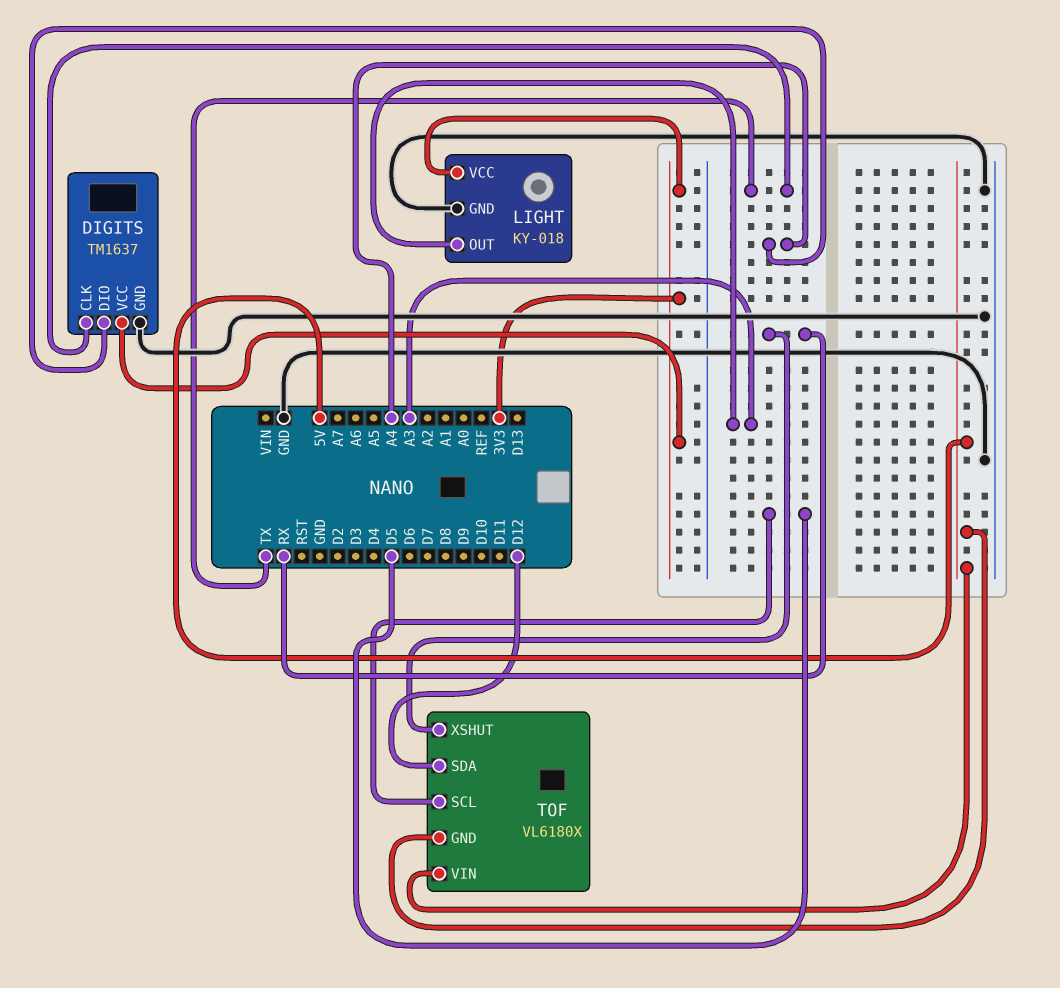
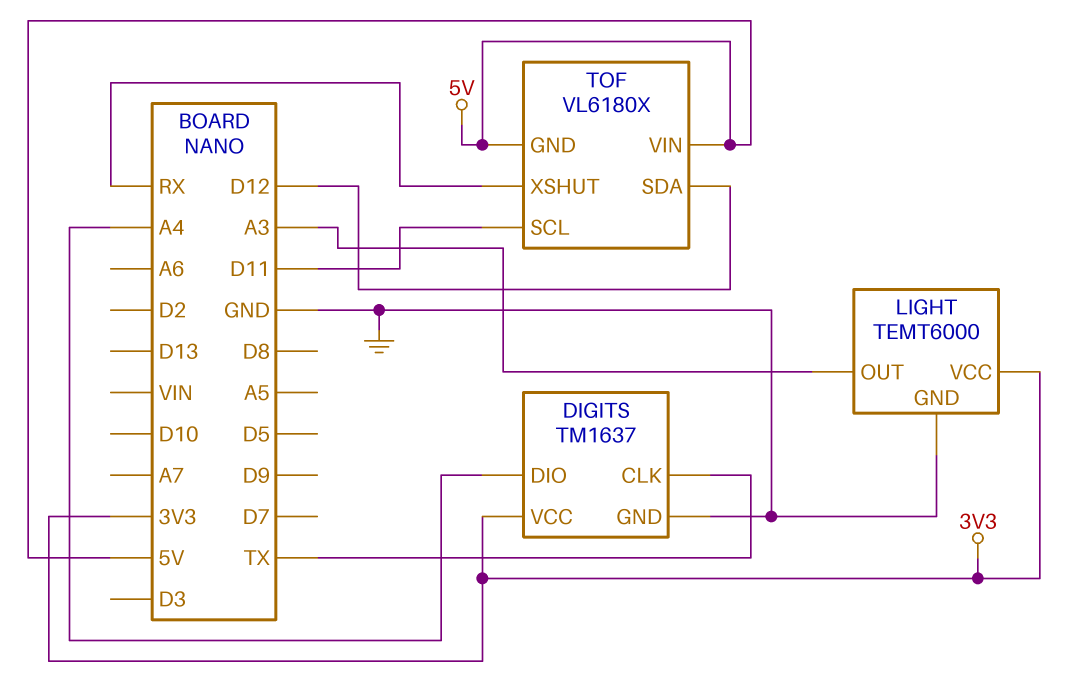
LIGHT: KY-018 -> TEMT6000
TOF pin SCL: D5 -> D11

